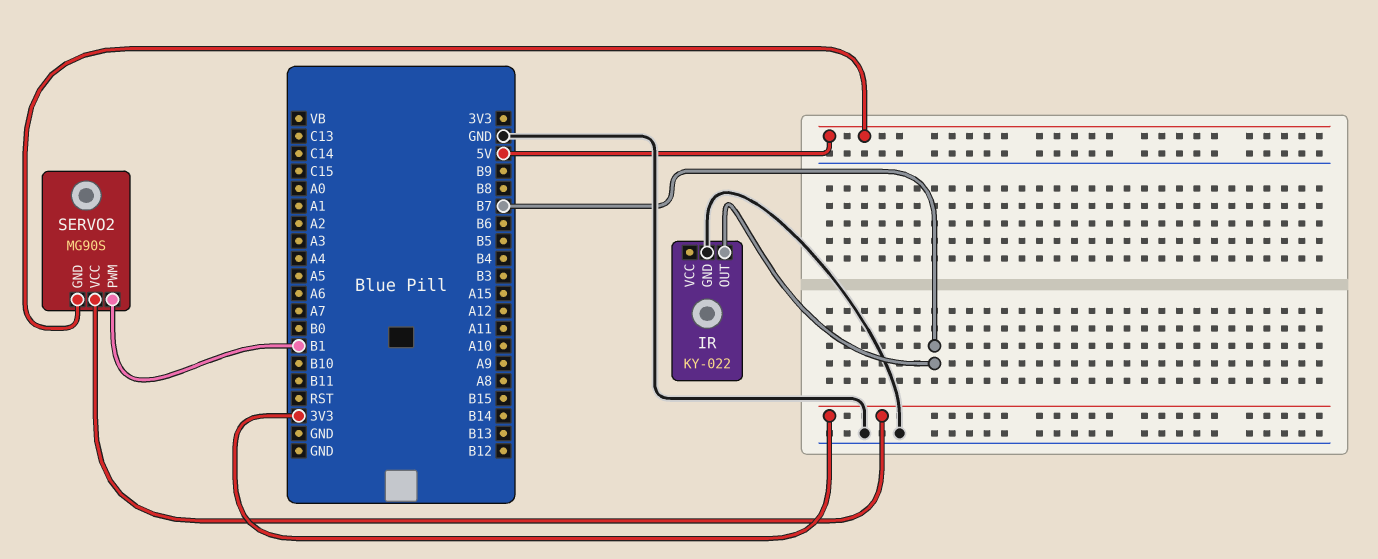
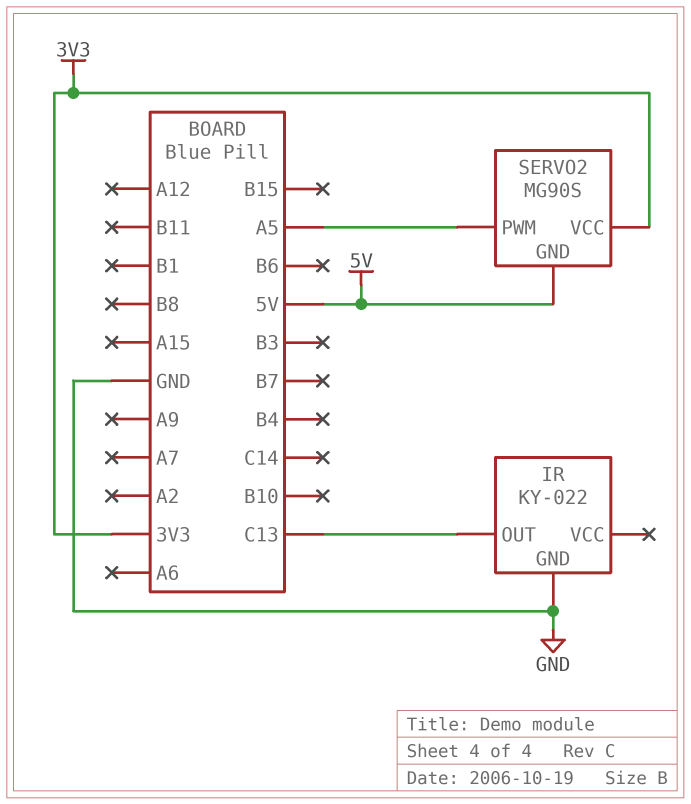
IR pin OUT: B7 -> C13
SERVO2 pin PWM: B1 -> A5

